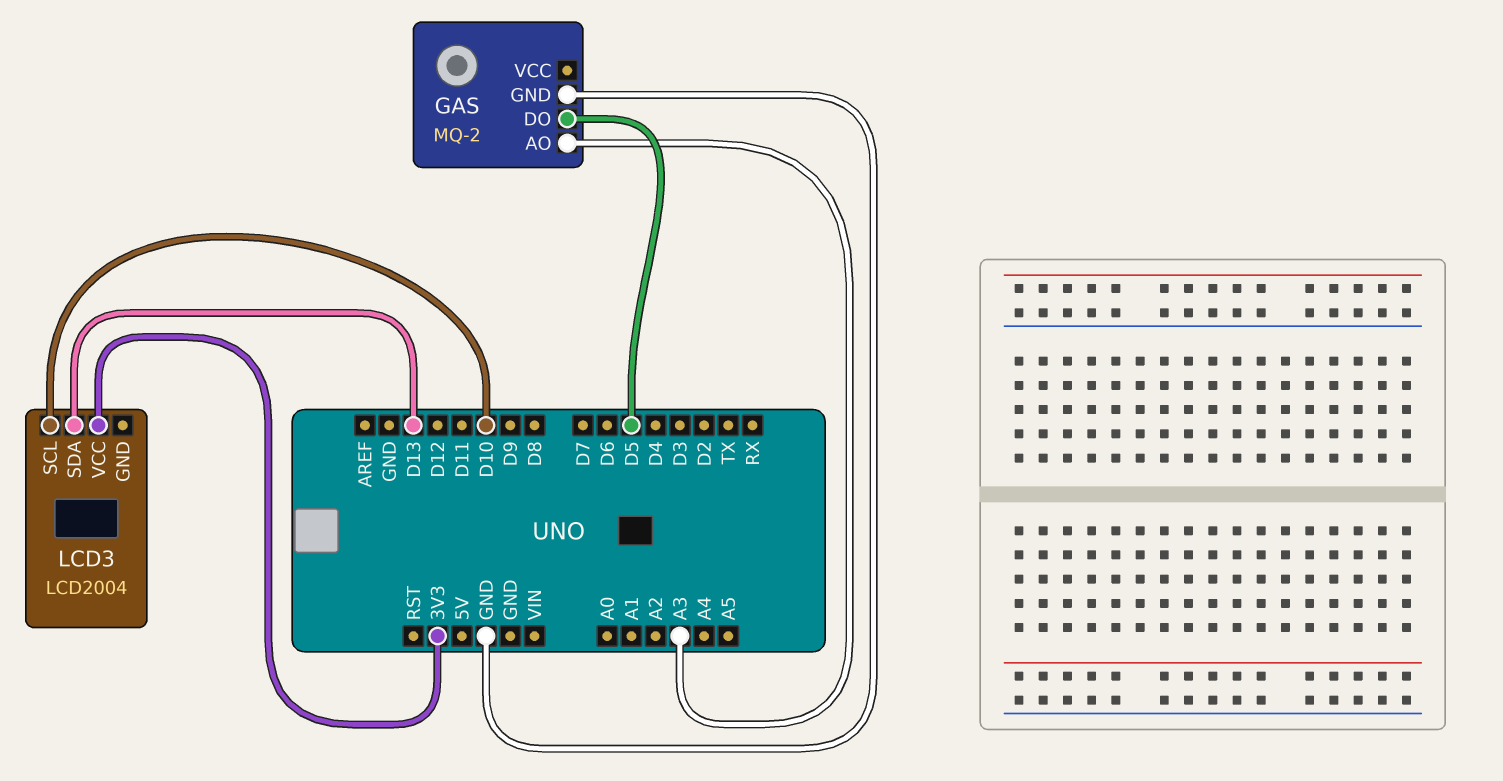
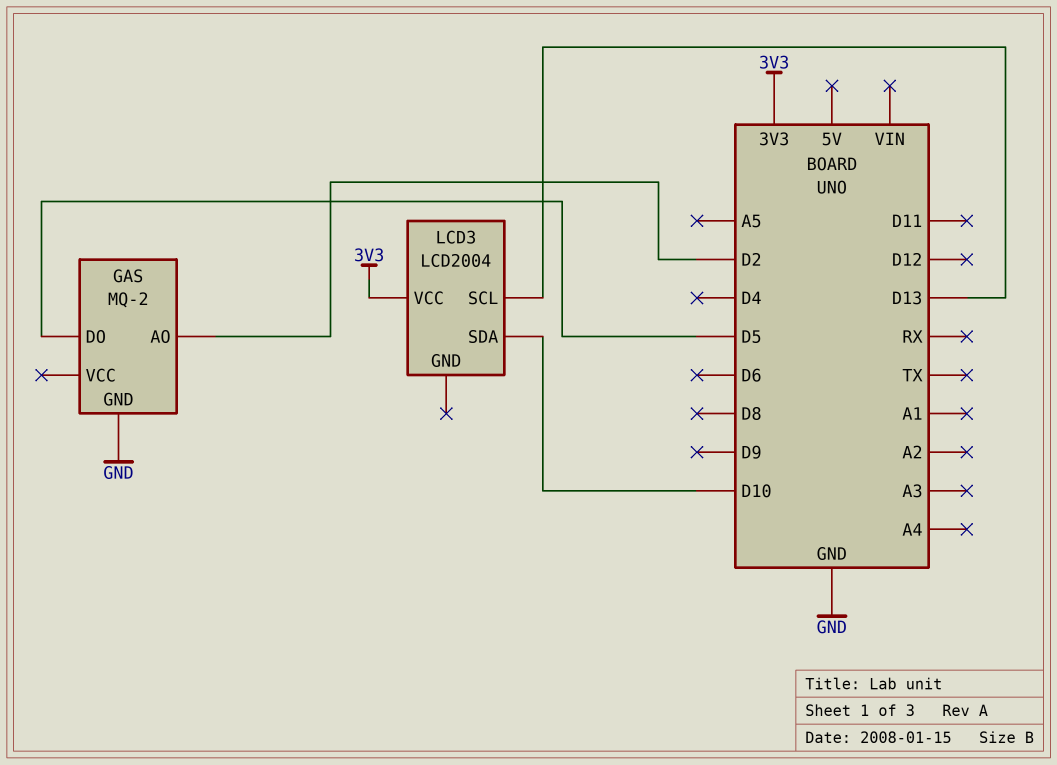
GAS pin AO: A3 -> D2
LCD3 pin SCL: D10 -> D13
LCD3 pin SDA: D13 -> D10

